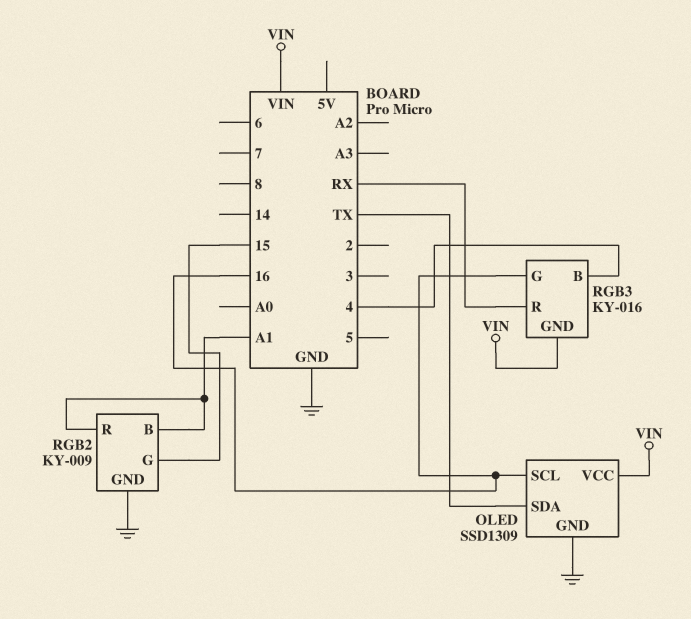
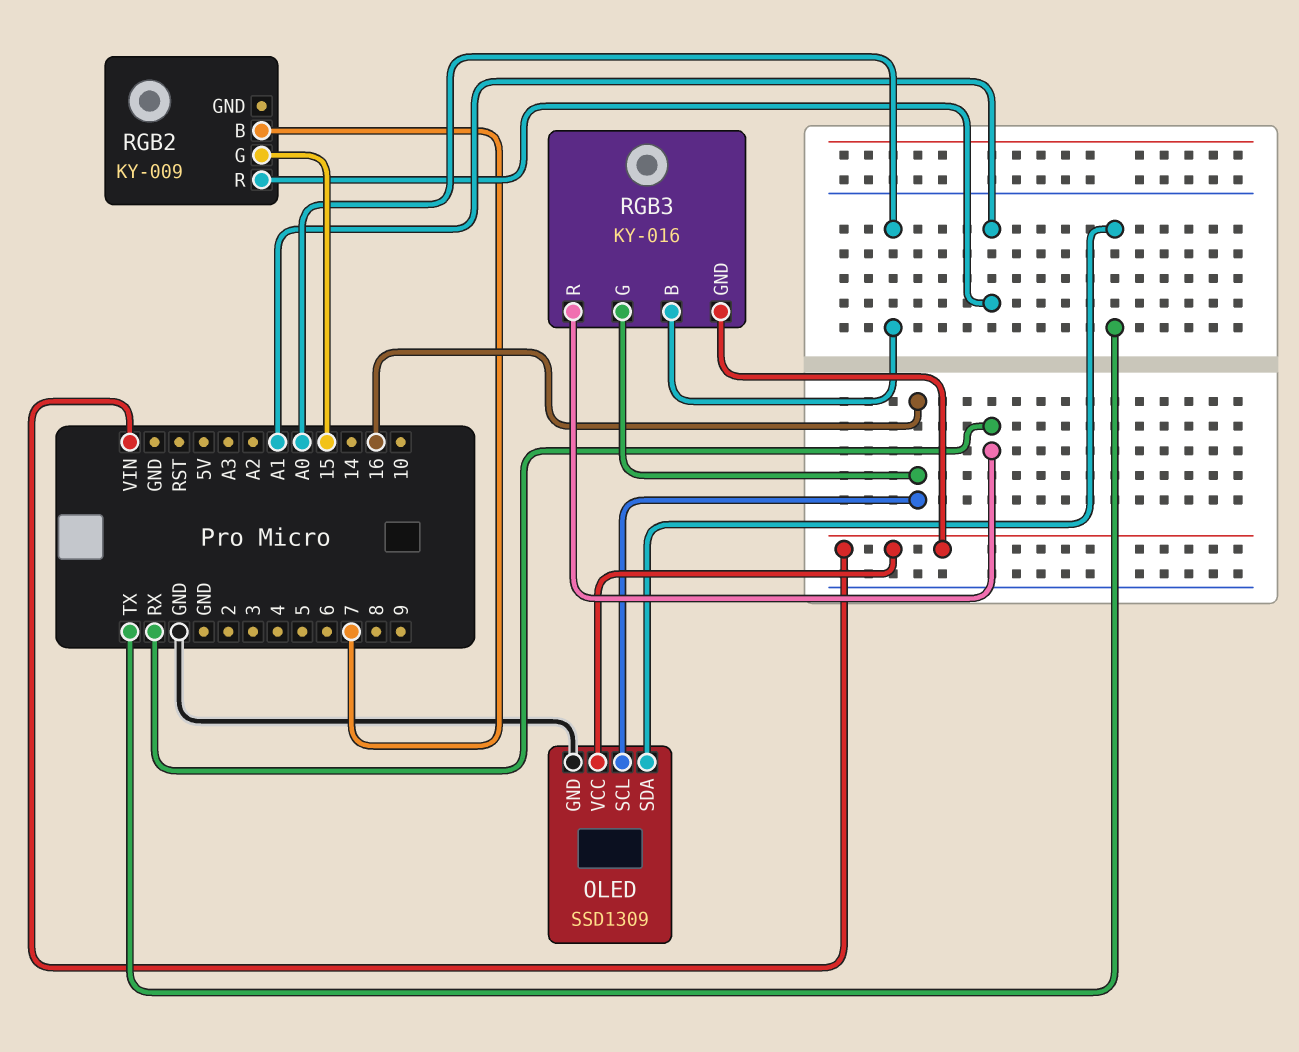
RGB2 pin B: A1 -> 7
RGB2 pin GND: GND -> none
RGB3 pin B: 4 -> A0

